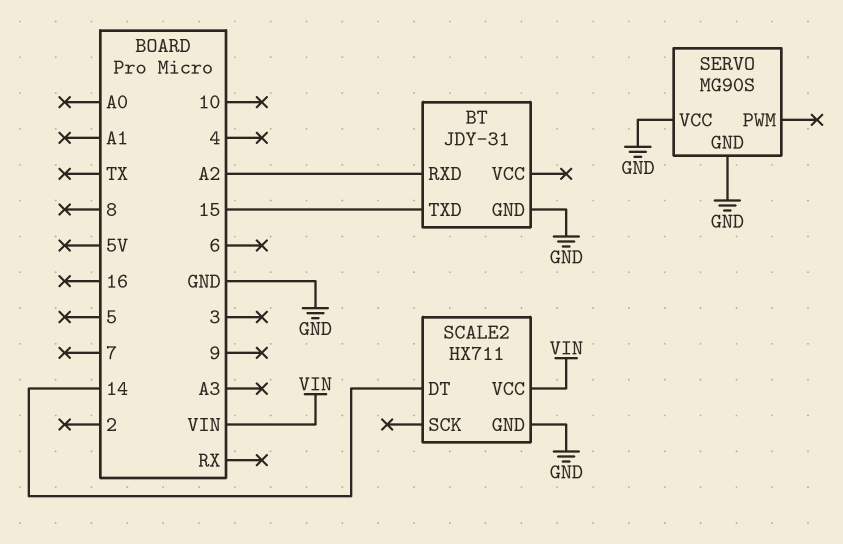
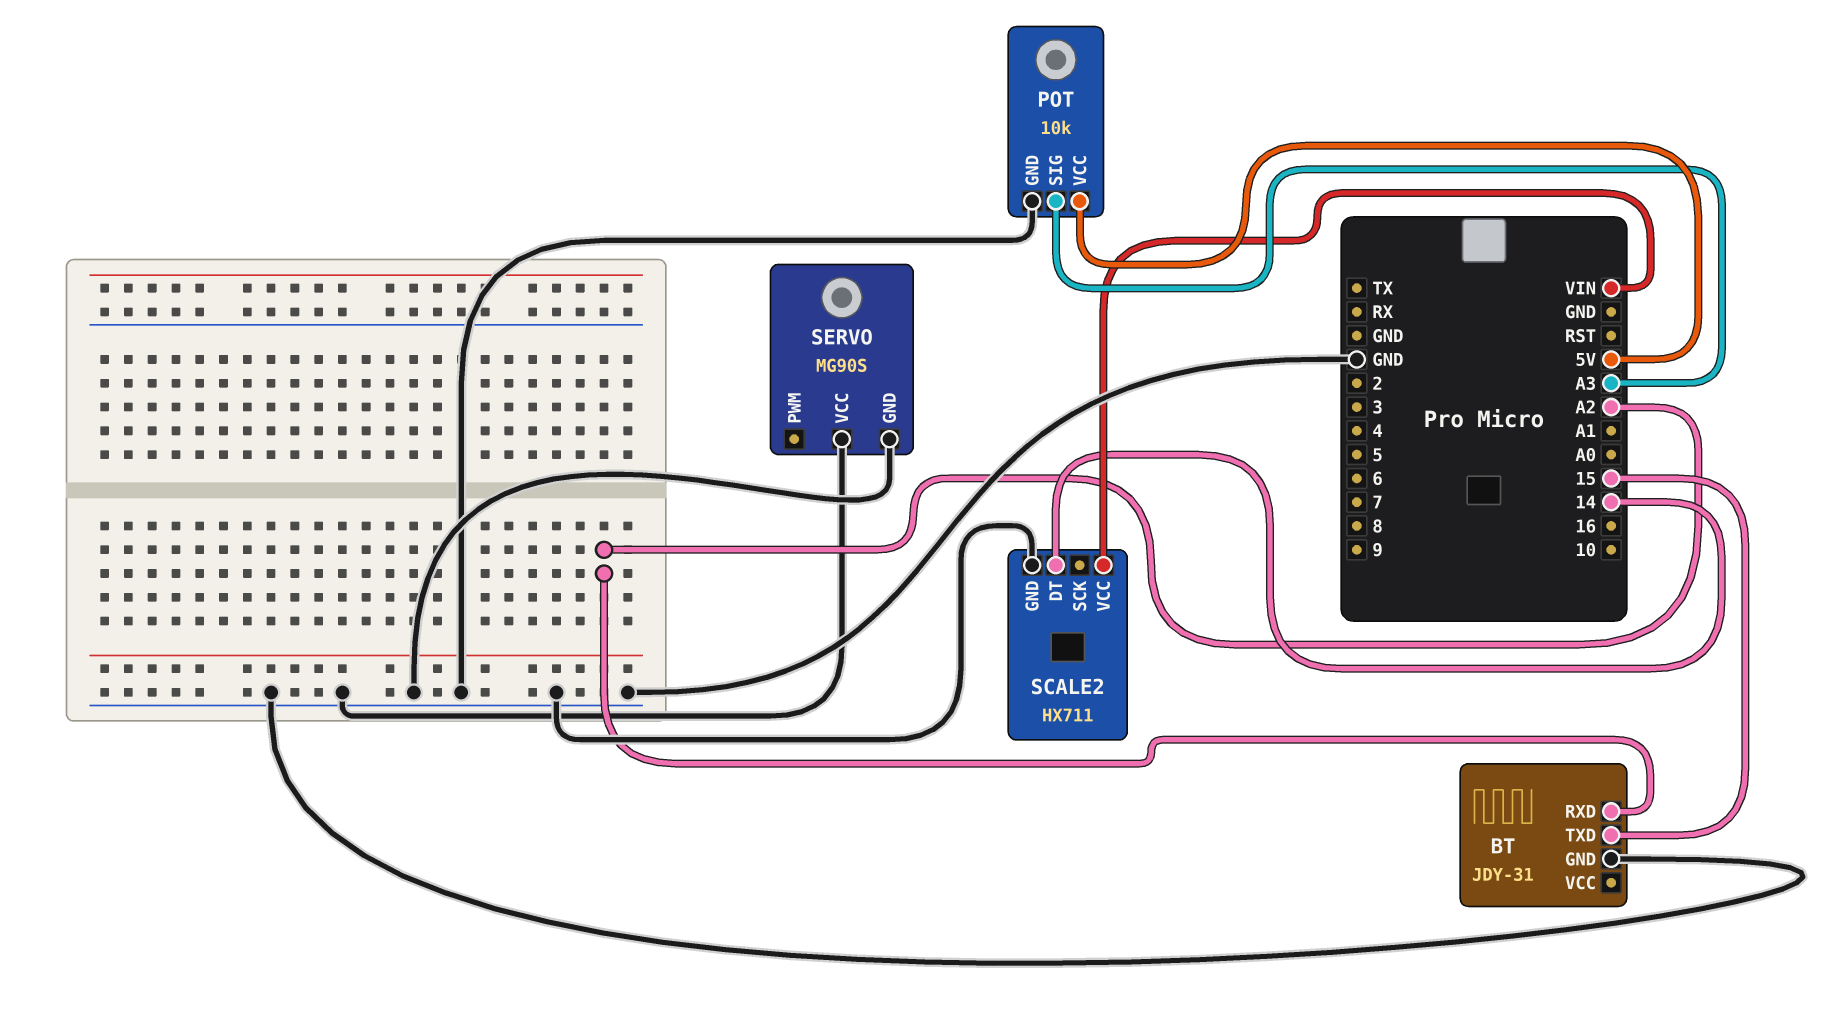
POT: none -> 10k
POT pin GND: none -> GND
POT pin SIG: none -> A3
POT pin VCC: none -> 5V

